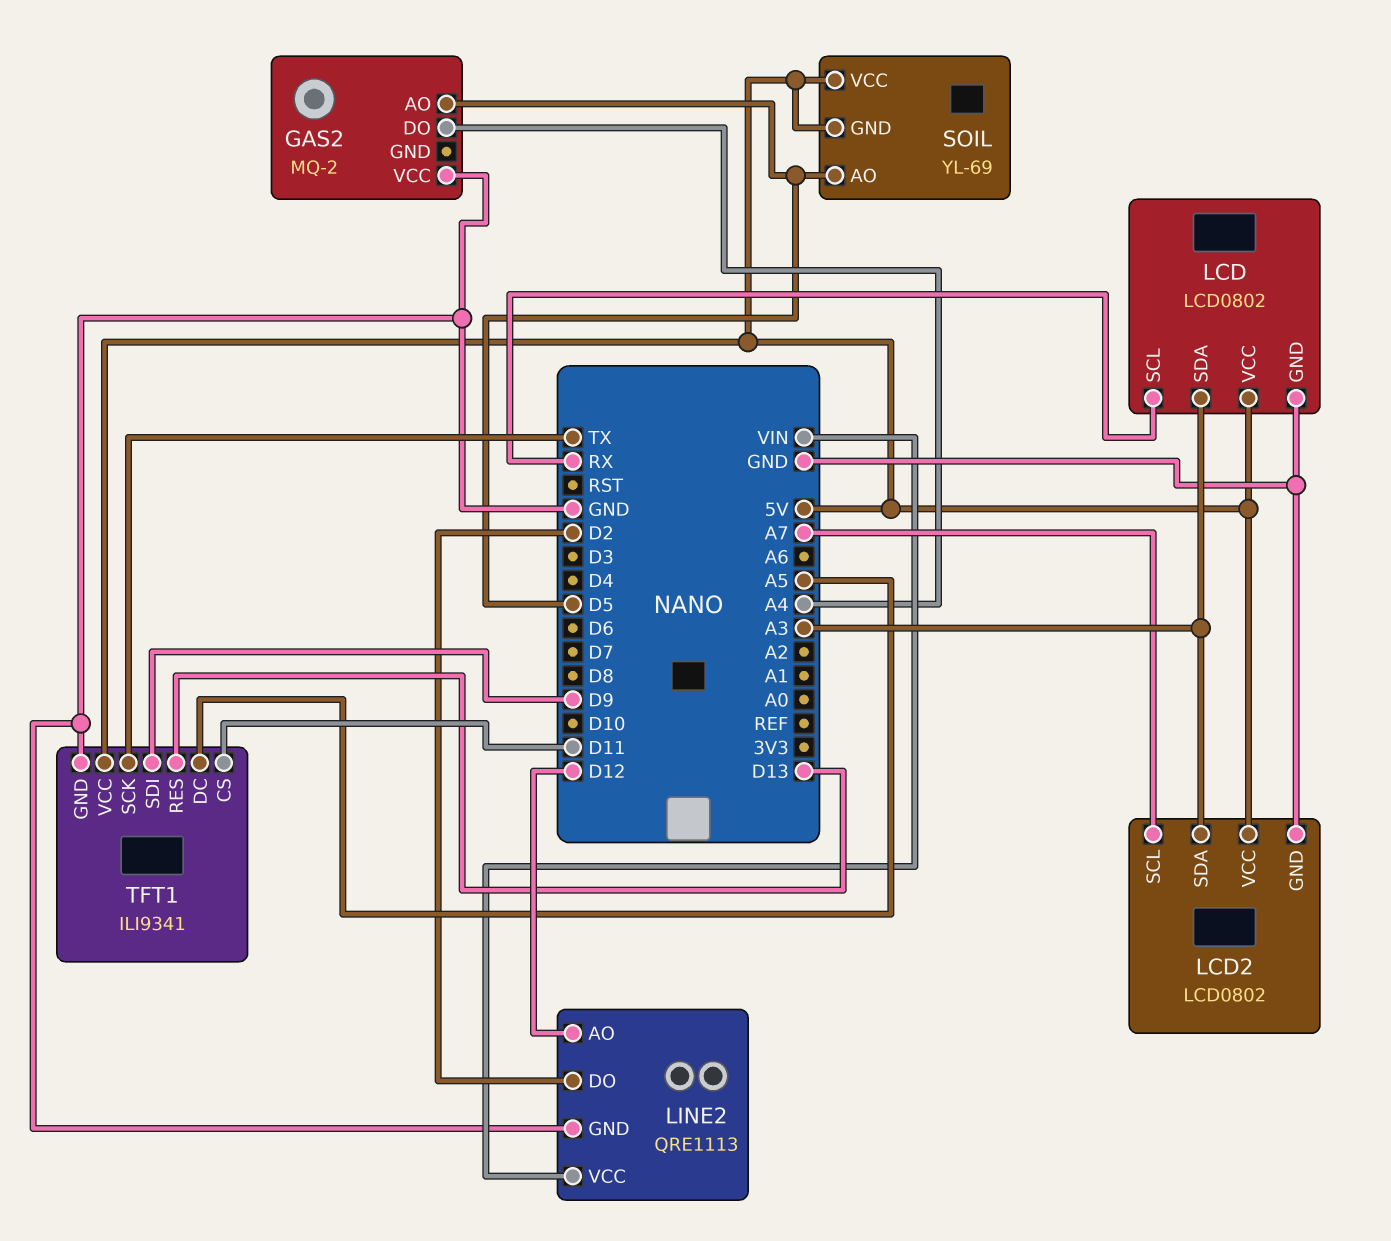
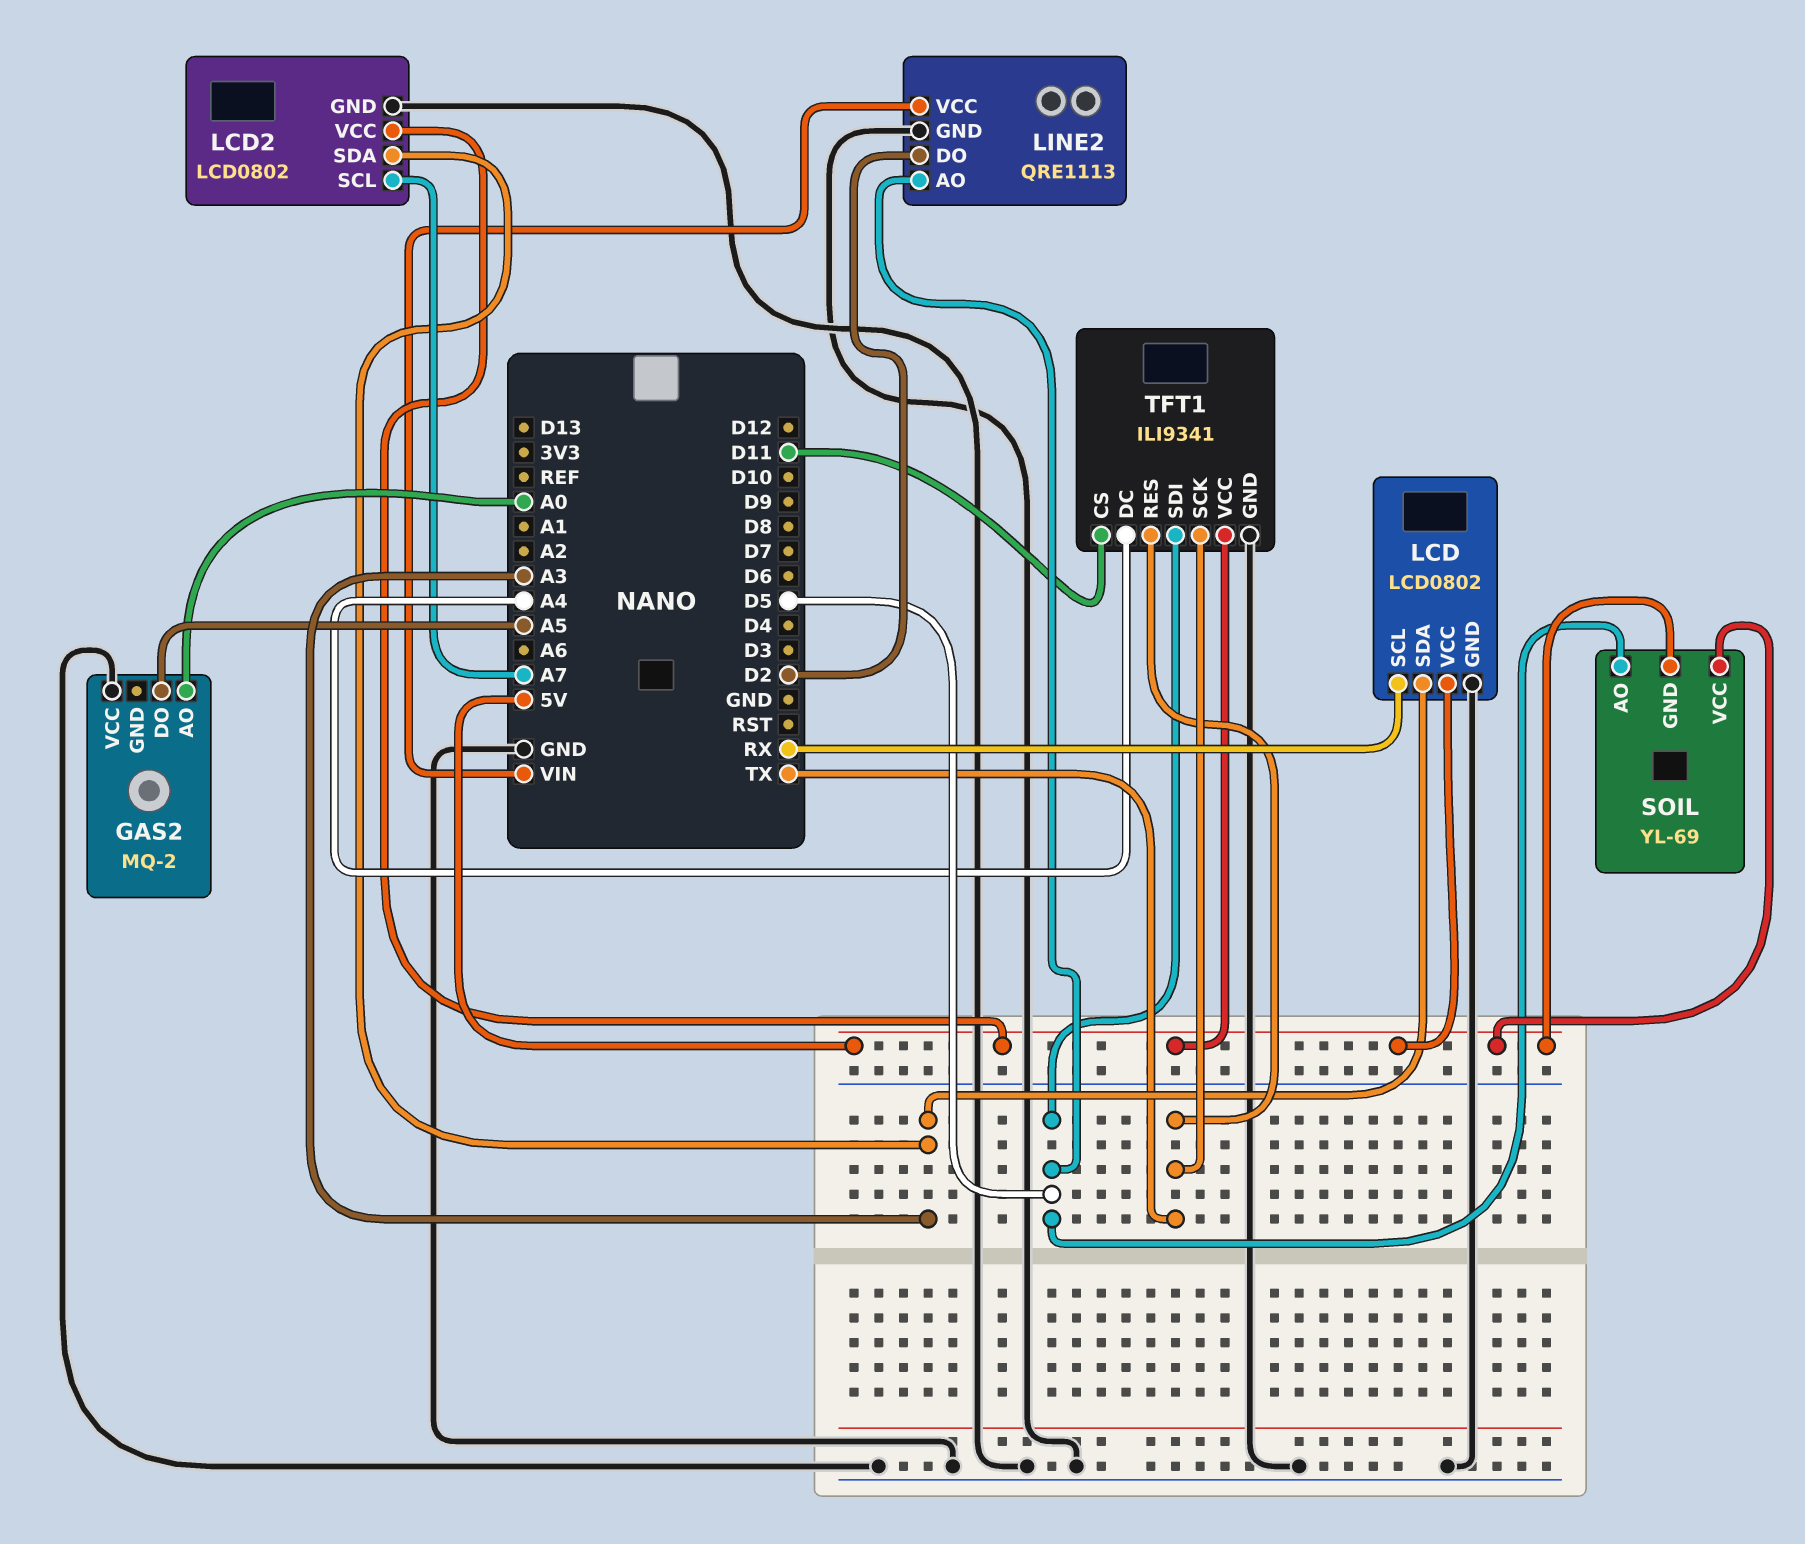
GAS2 pin AO: D5 -> A0
GAS2 pin DO: A4 -> A5
LINE2 pin AO: D12 -> D5
TFT1 pin DC: A5 -> A4
TFT1 pin RES: D13 -> TX
TFT1 pin SDI: D9 -> D5

